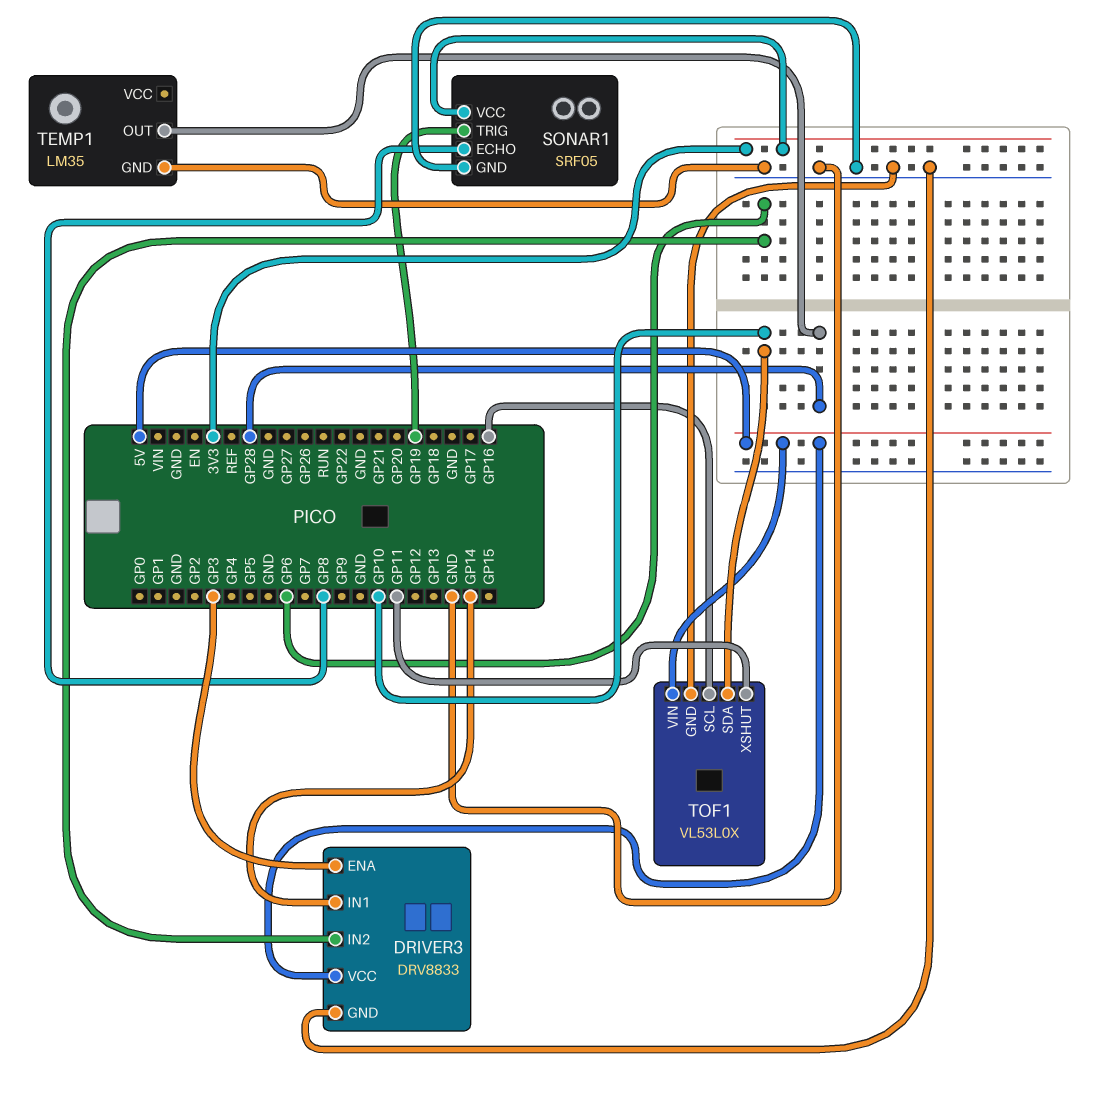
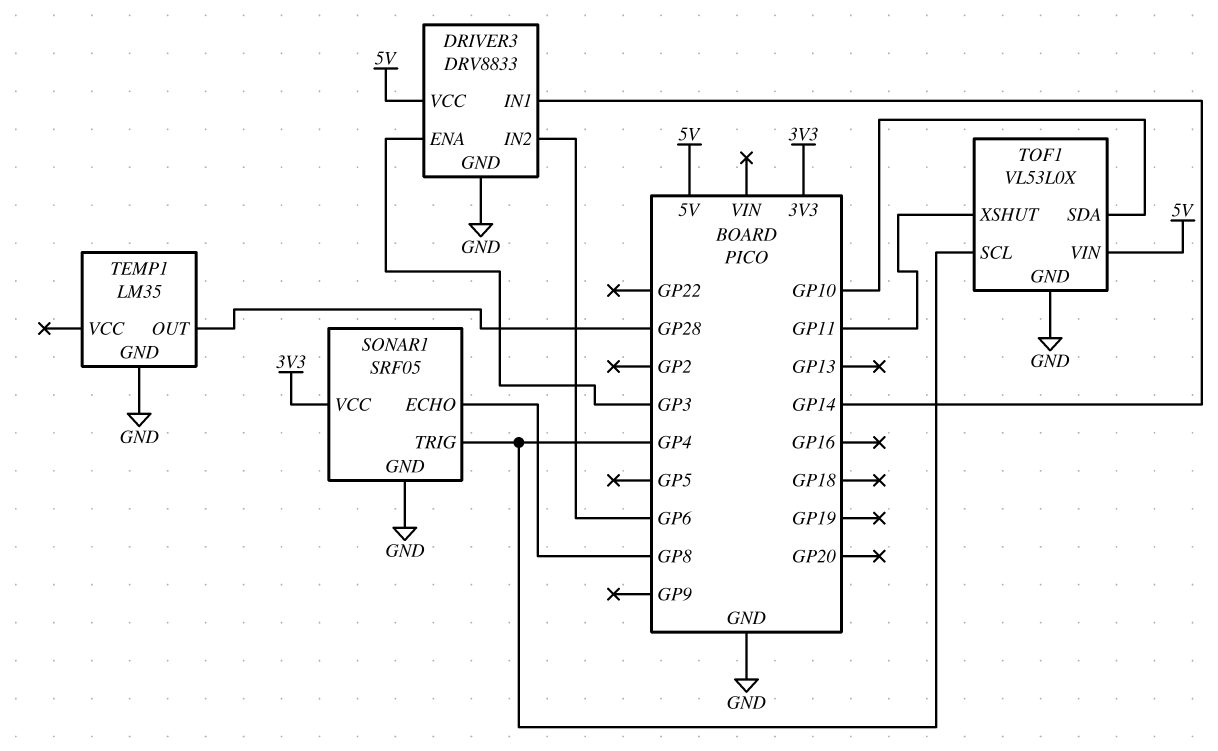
SONAR1 pin TRIG: GP19 -> GP4
TOF1 pin SCL: GP16 -> GP4

